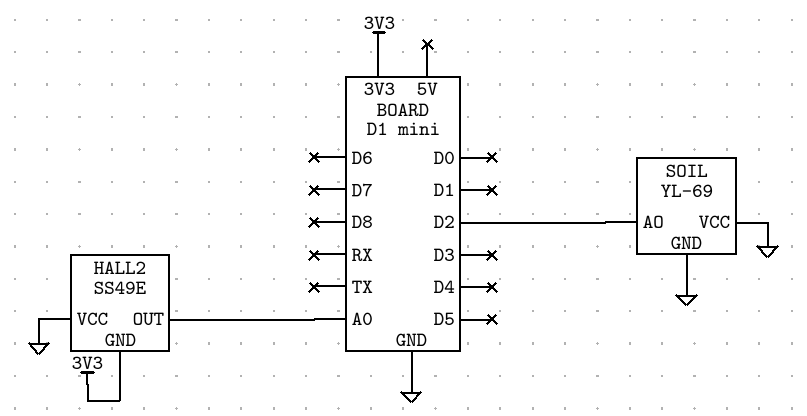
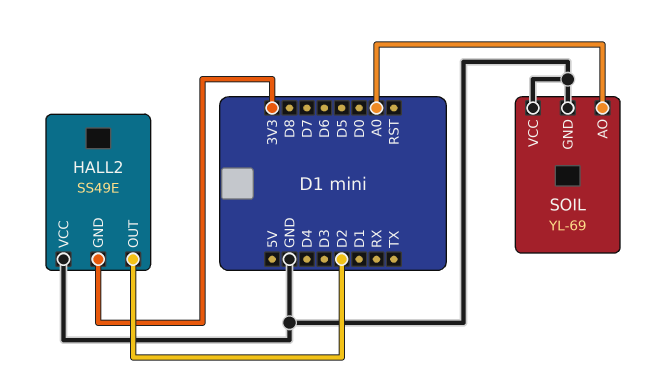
HALL2 pin OUT: A0 -> D2
SOIL pin AO: D2 -> A0

